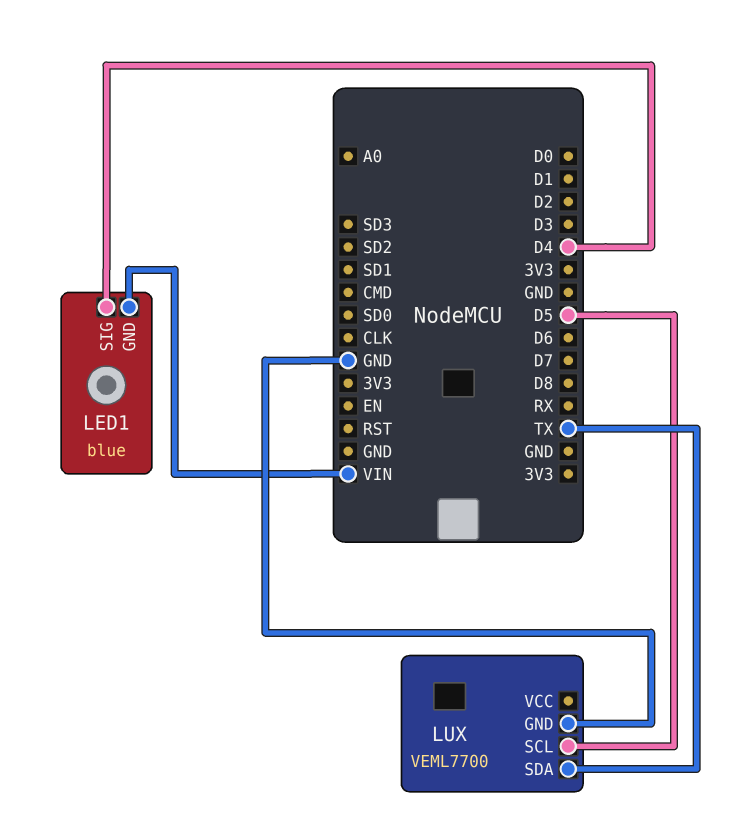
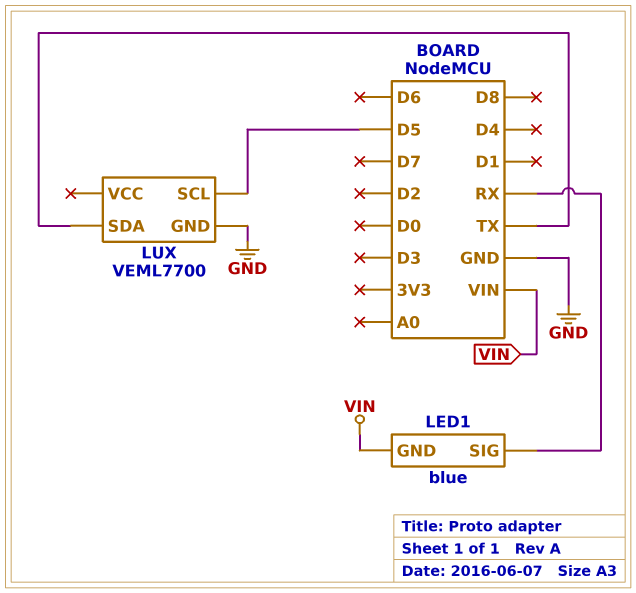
LED1 pin SIG: D4 -> RX

